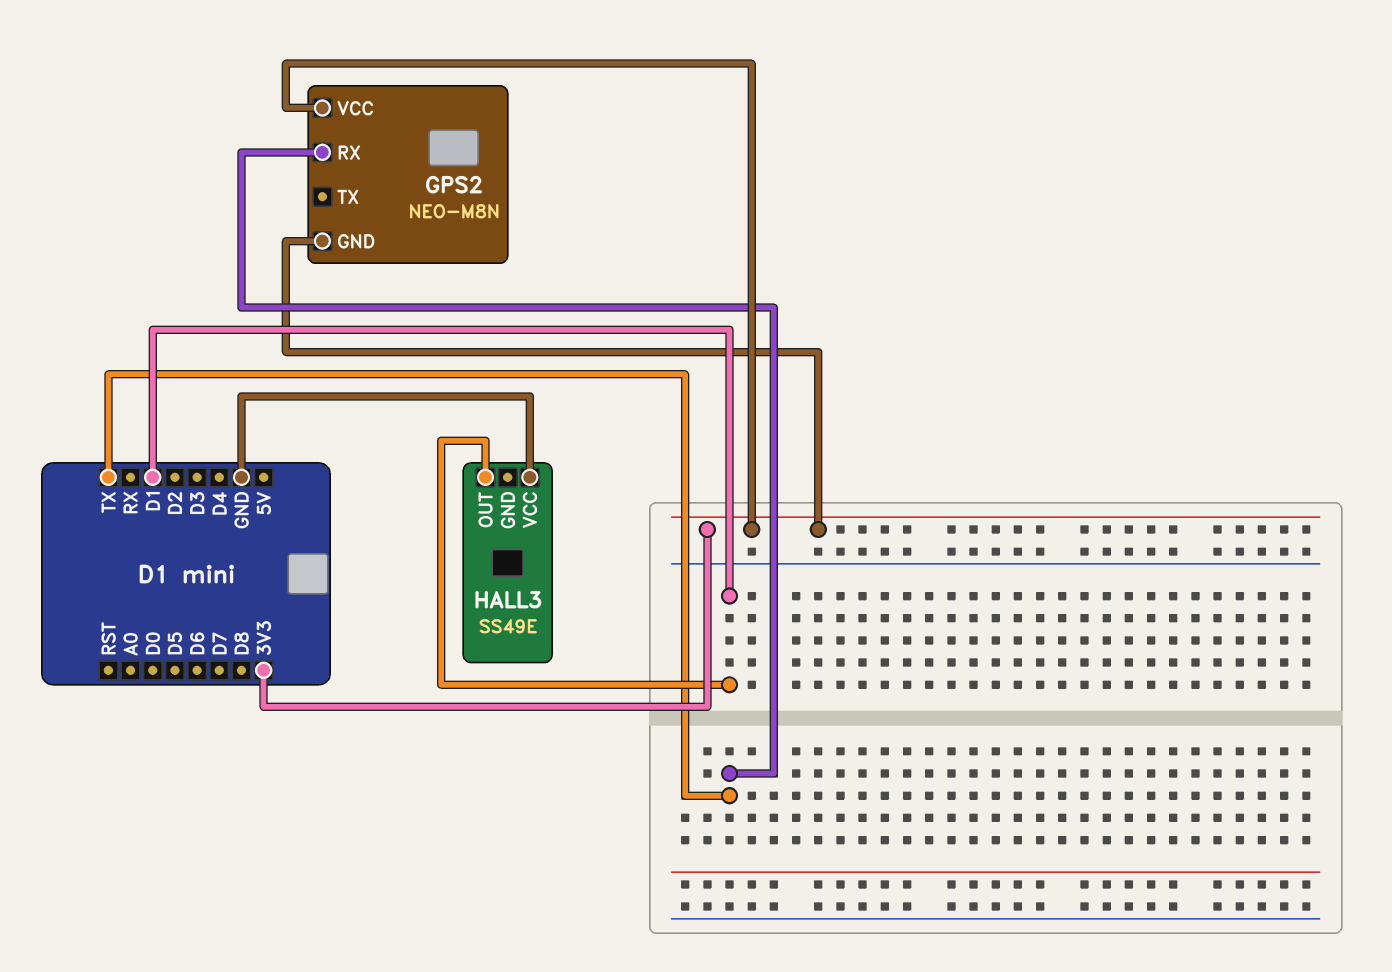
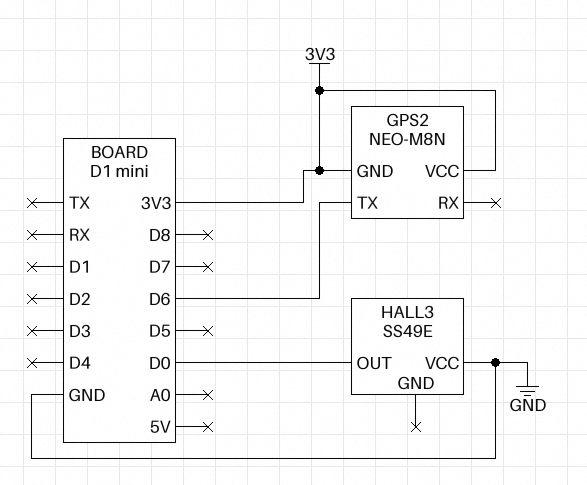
GPS2 pin RX: TX -> none
GPS2 pin TX: none -> D6
HALL3 pin OUT: D1 -> D0

